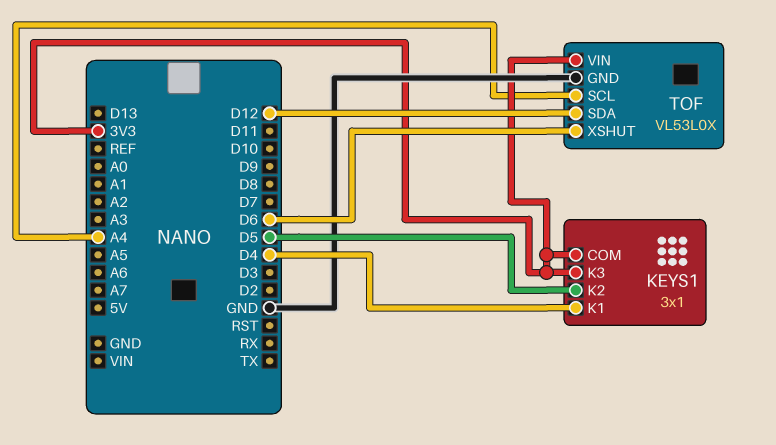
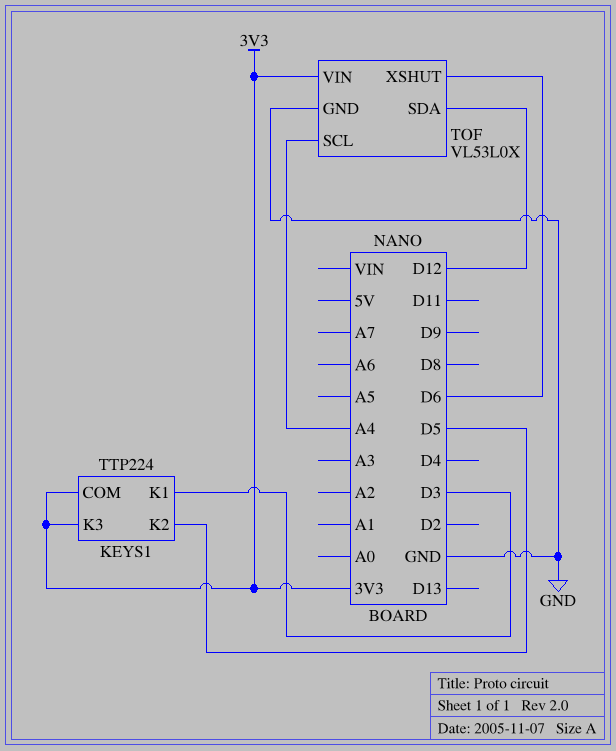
KEYS1: 3x1 -> TTP224
KEYS1 pin K1: D4 -> D3

